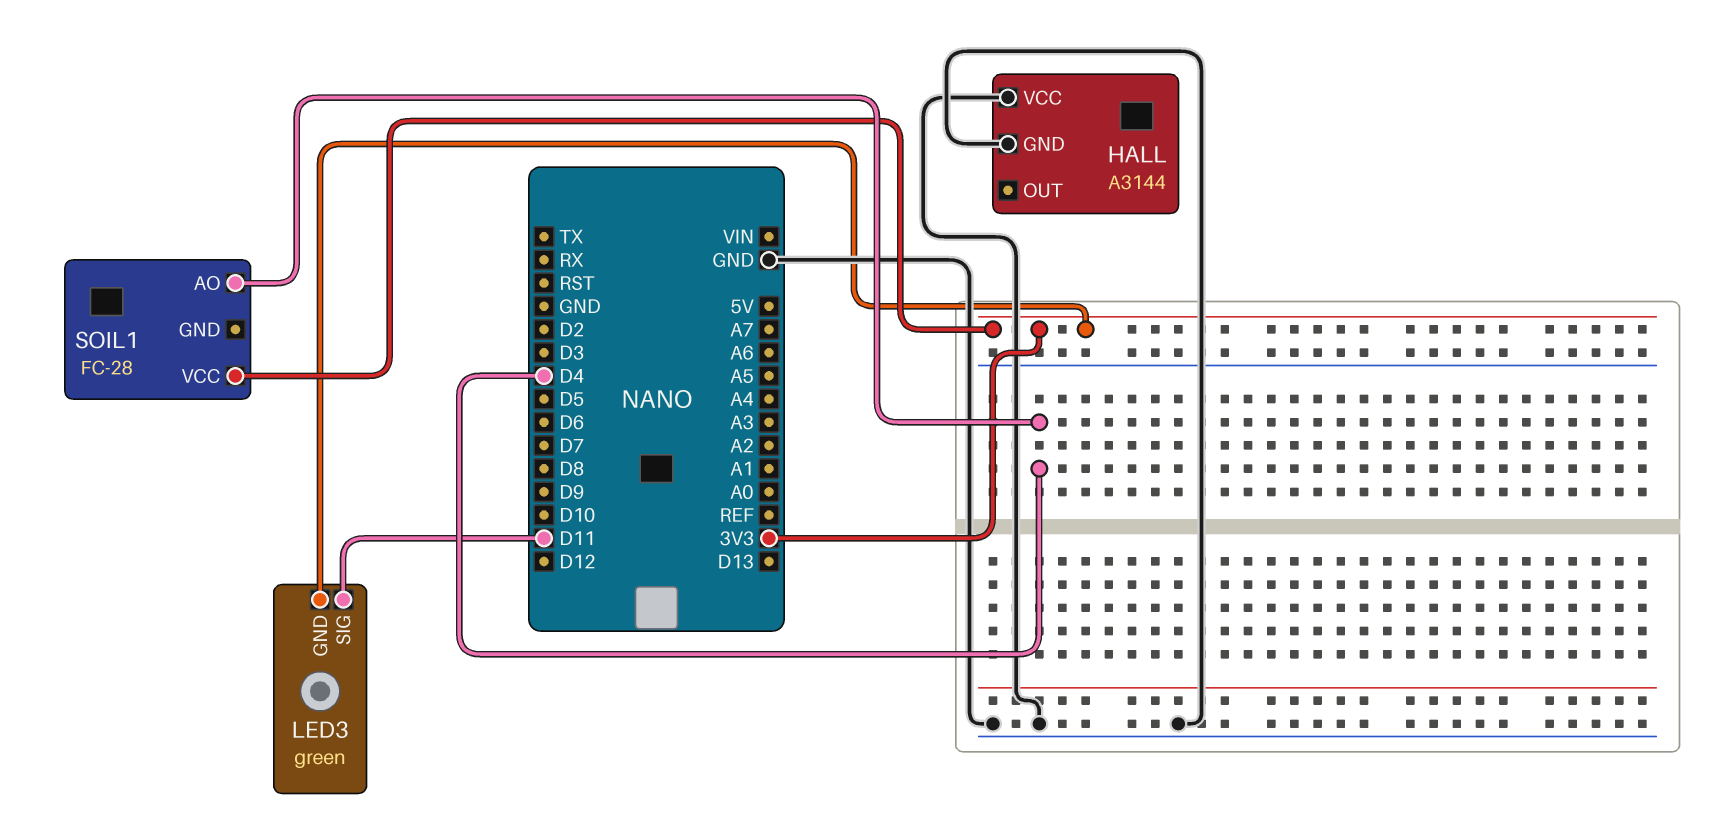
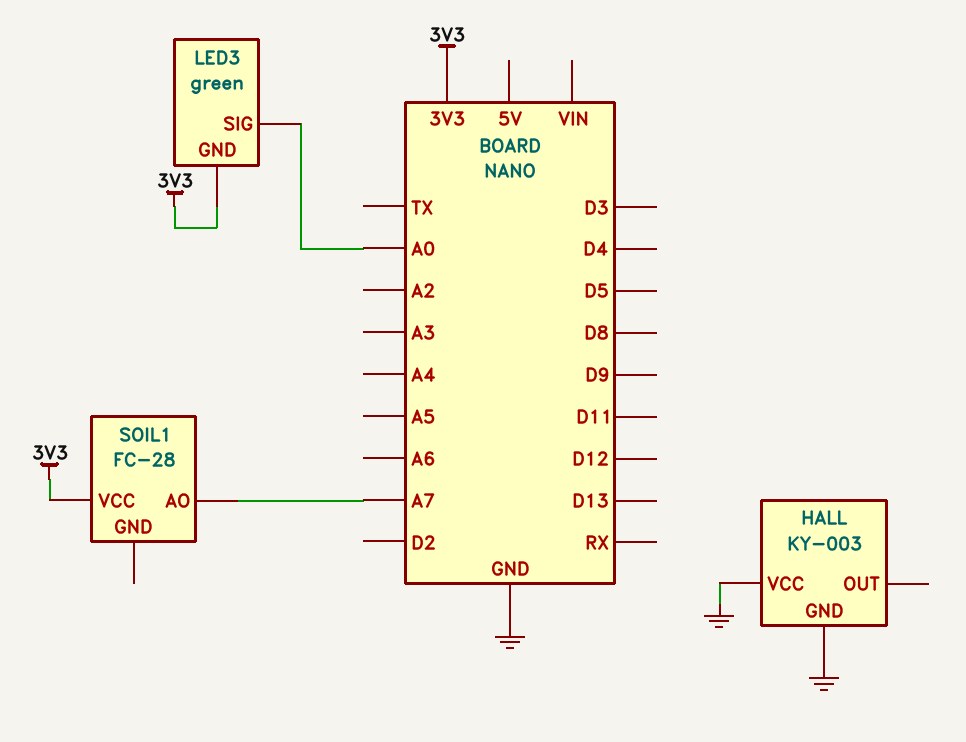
HALL: A3144 -> KY-003
LED3 pin SIG: D11 -> A0
SOIL1 pin AO: D4 -> A7

